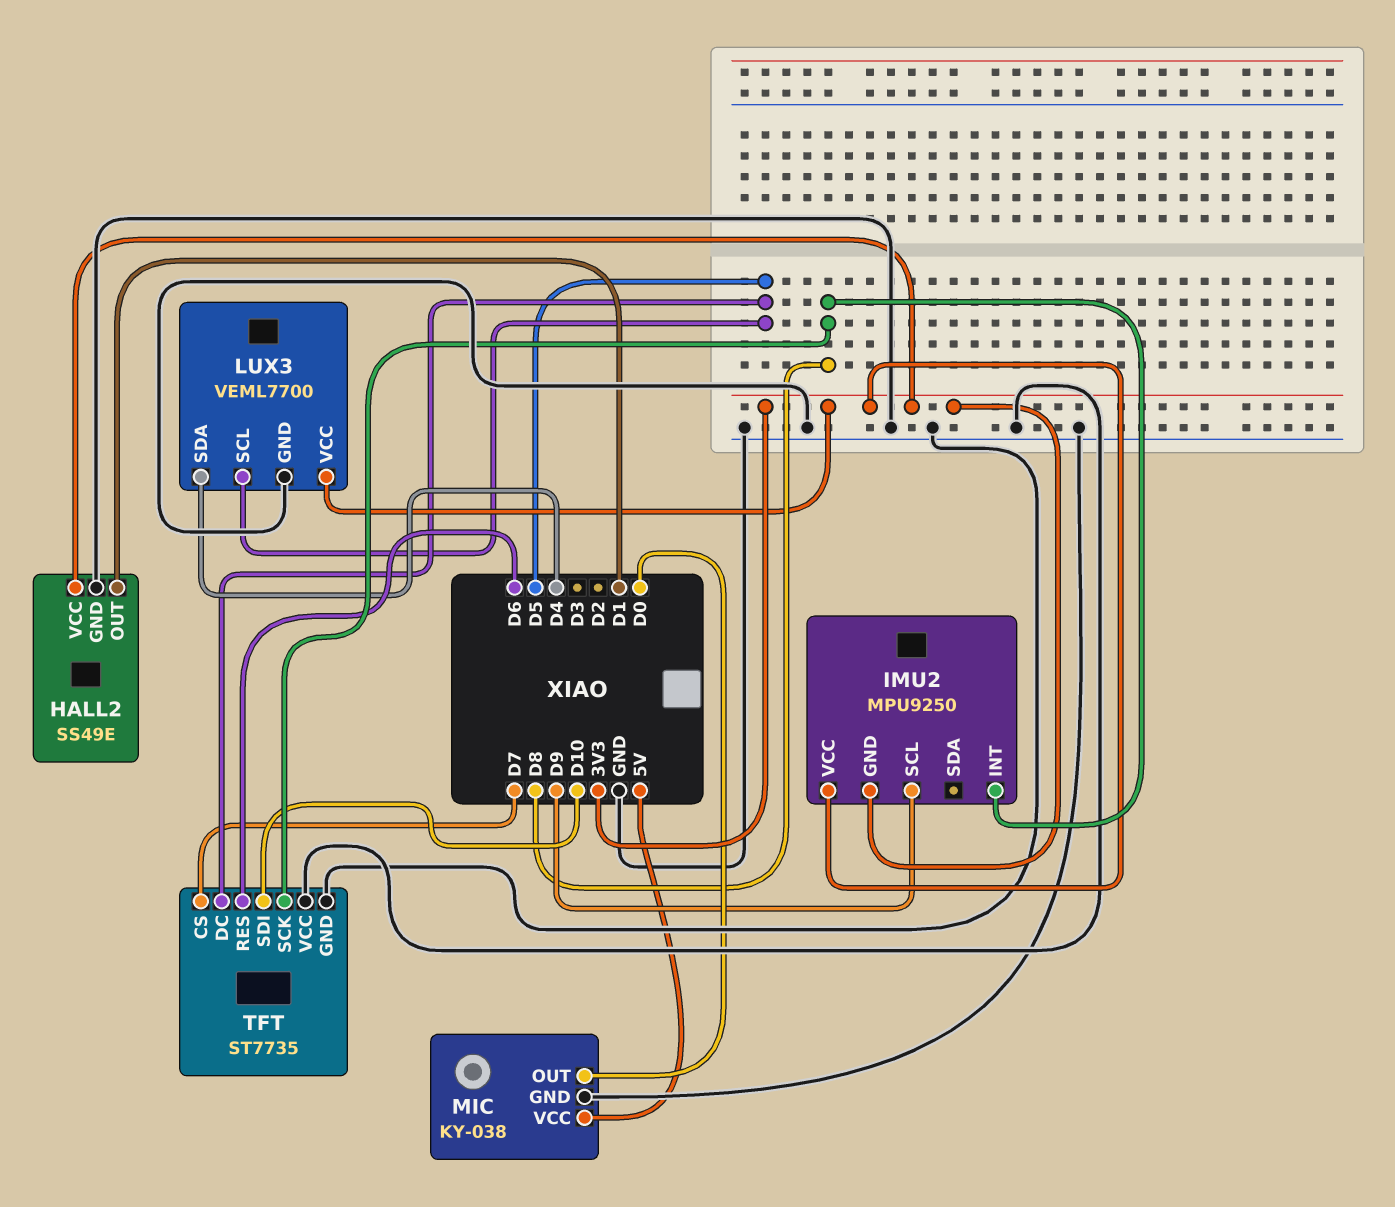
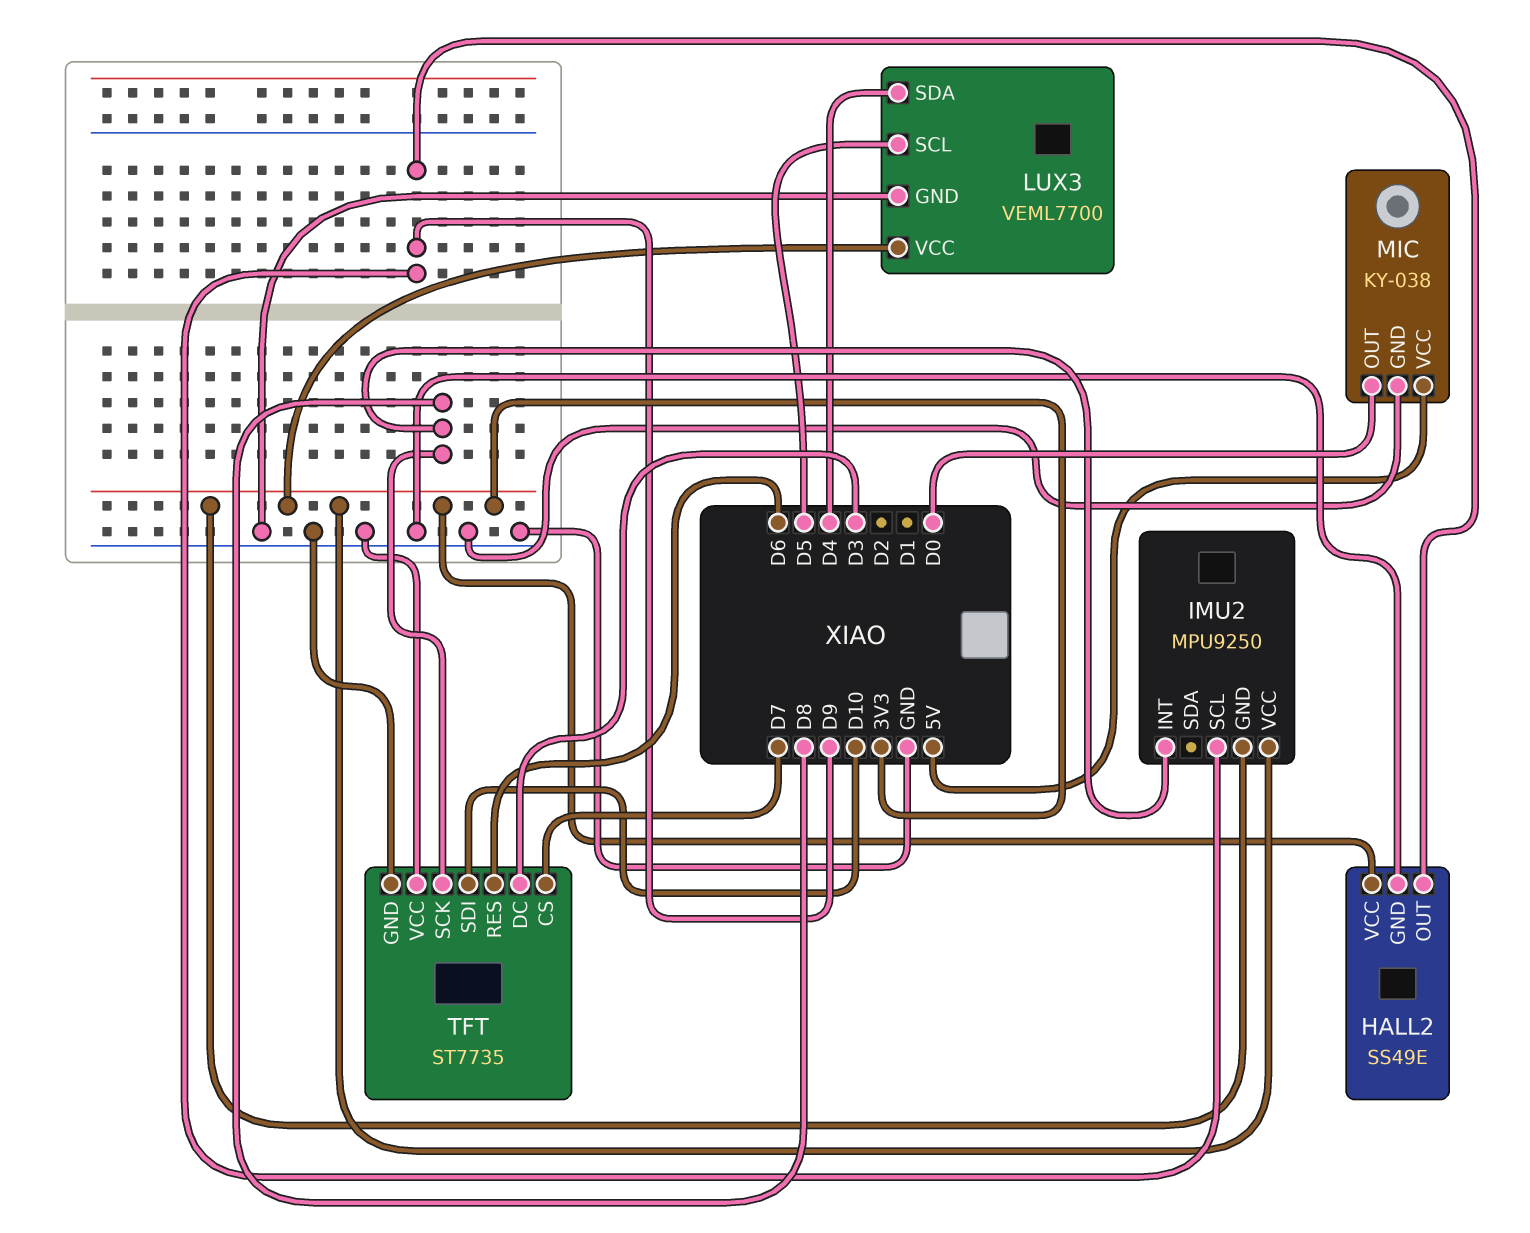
HALL2 pin OUT: D1 -> D9
TFT pin DC: D5 -> D3

